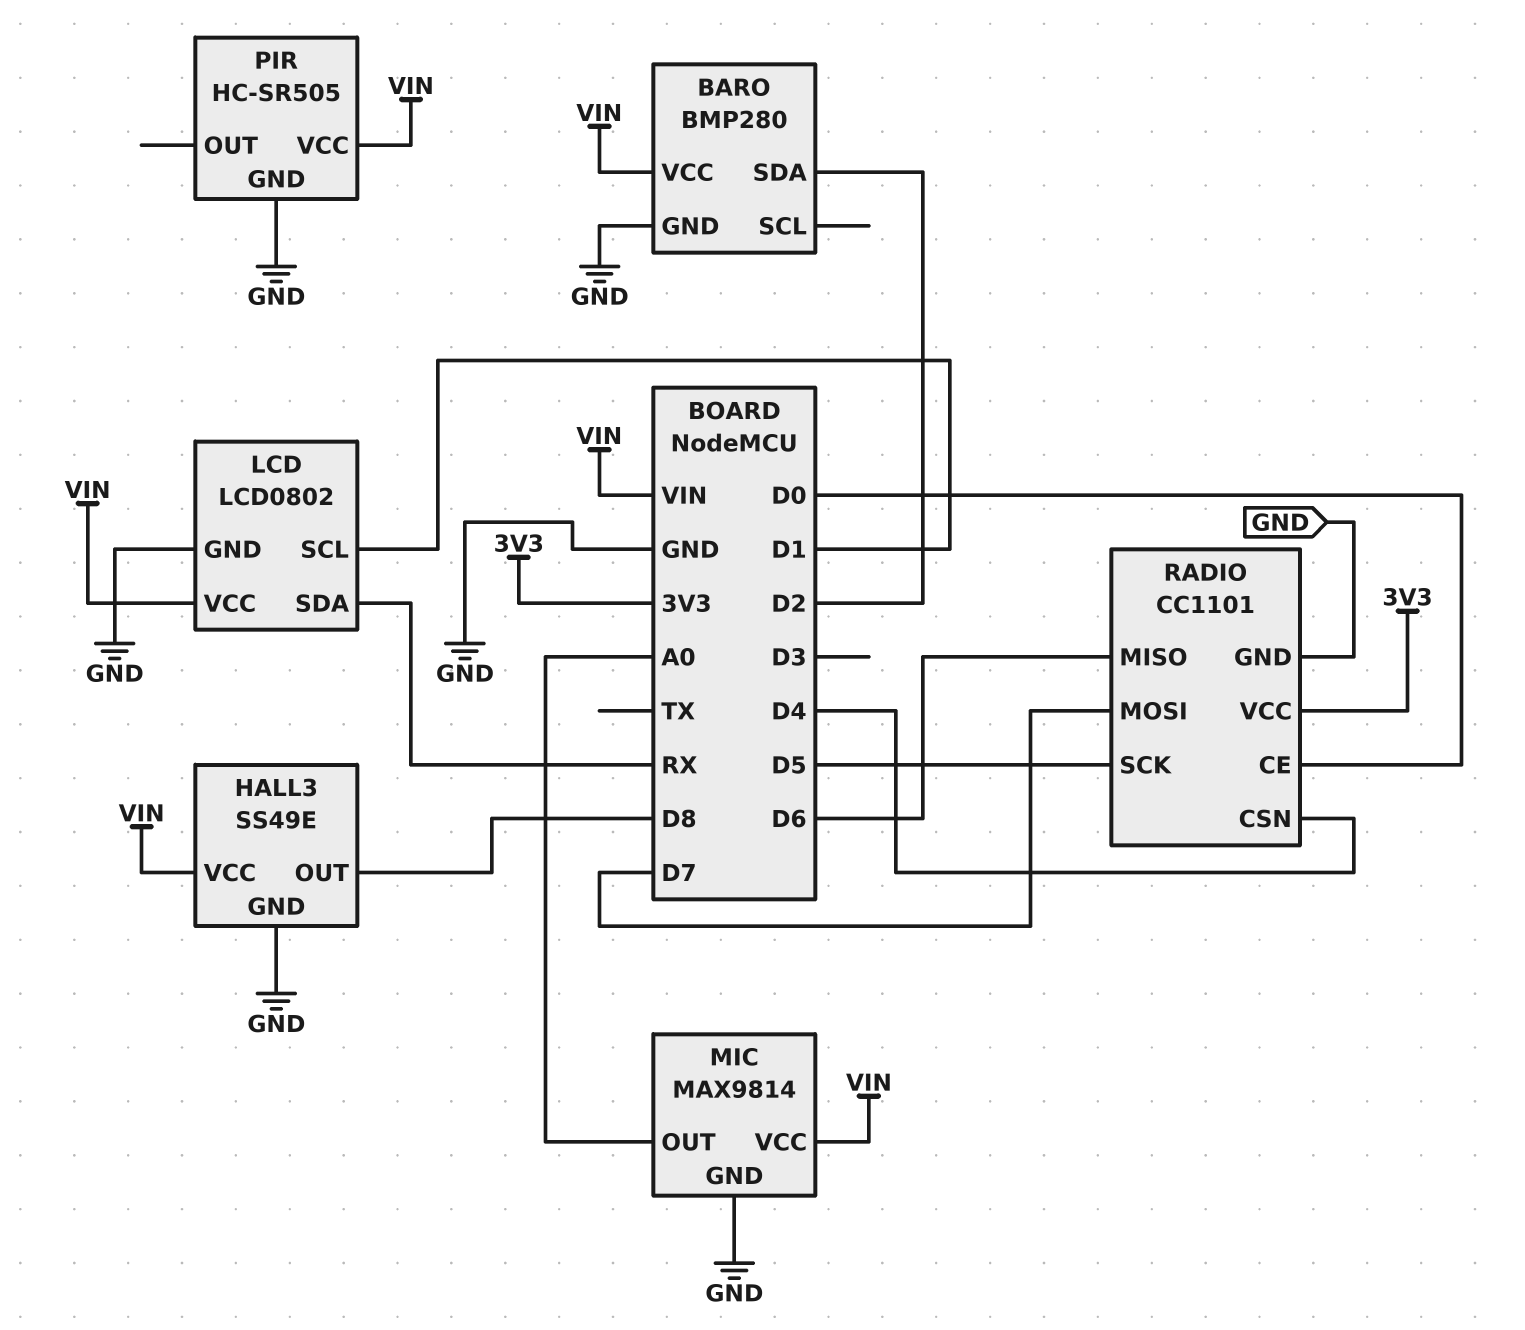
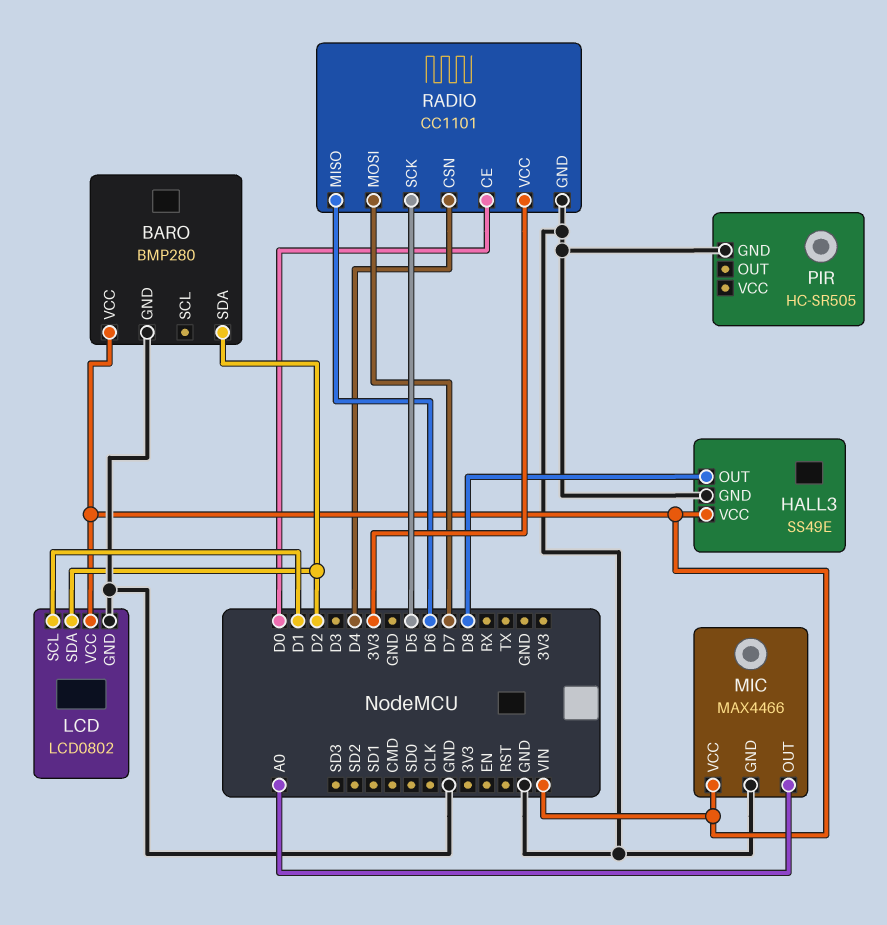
LCD pin SDA: RX -> D2
MIC: MAX9814 -> MAX4466
PIR pin VCC: VIN -> none

